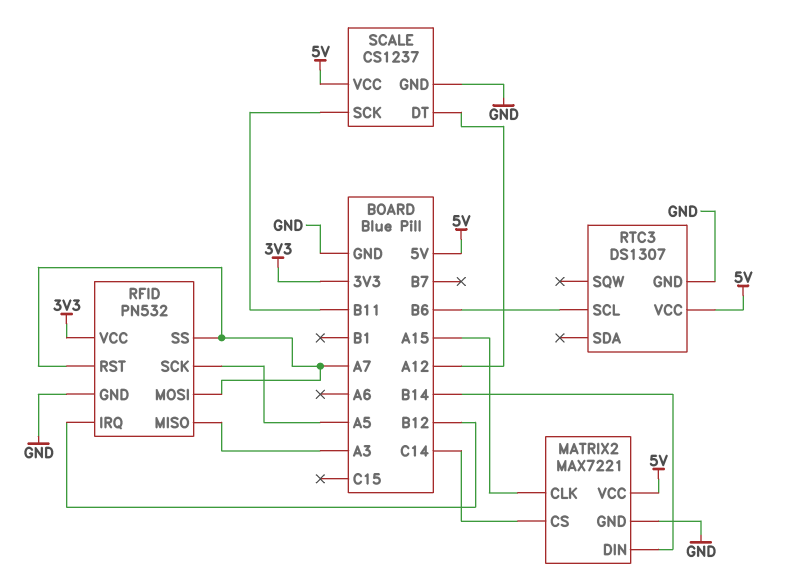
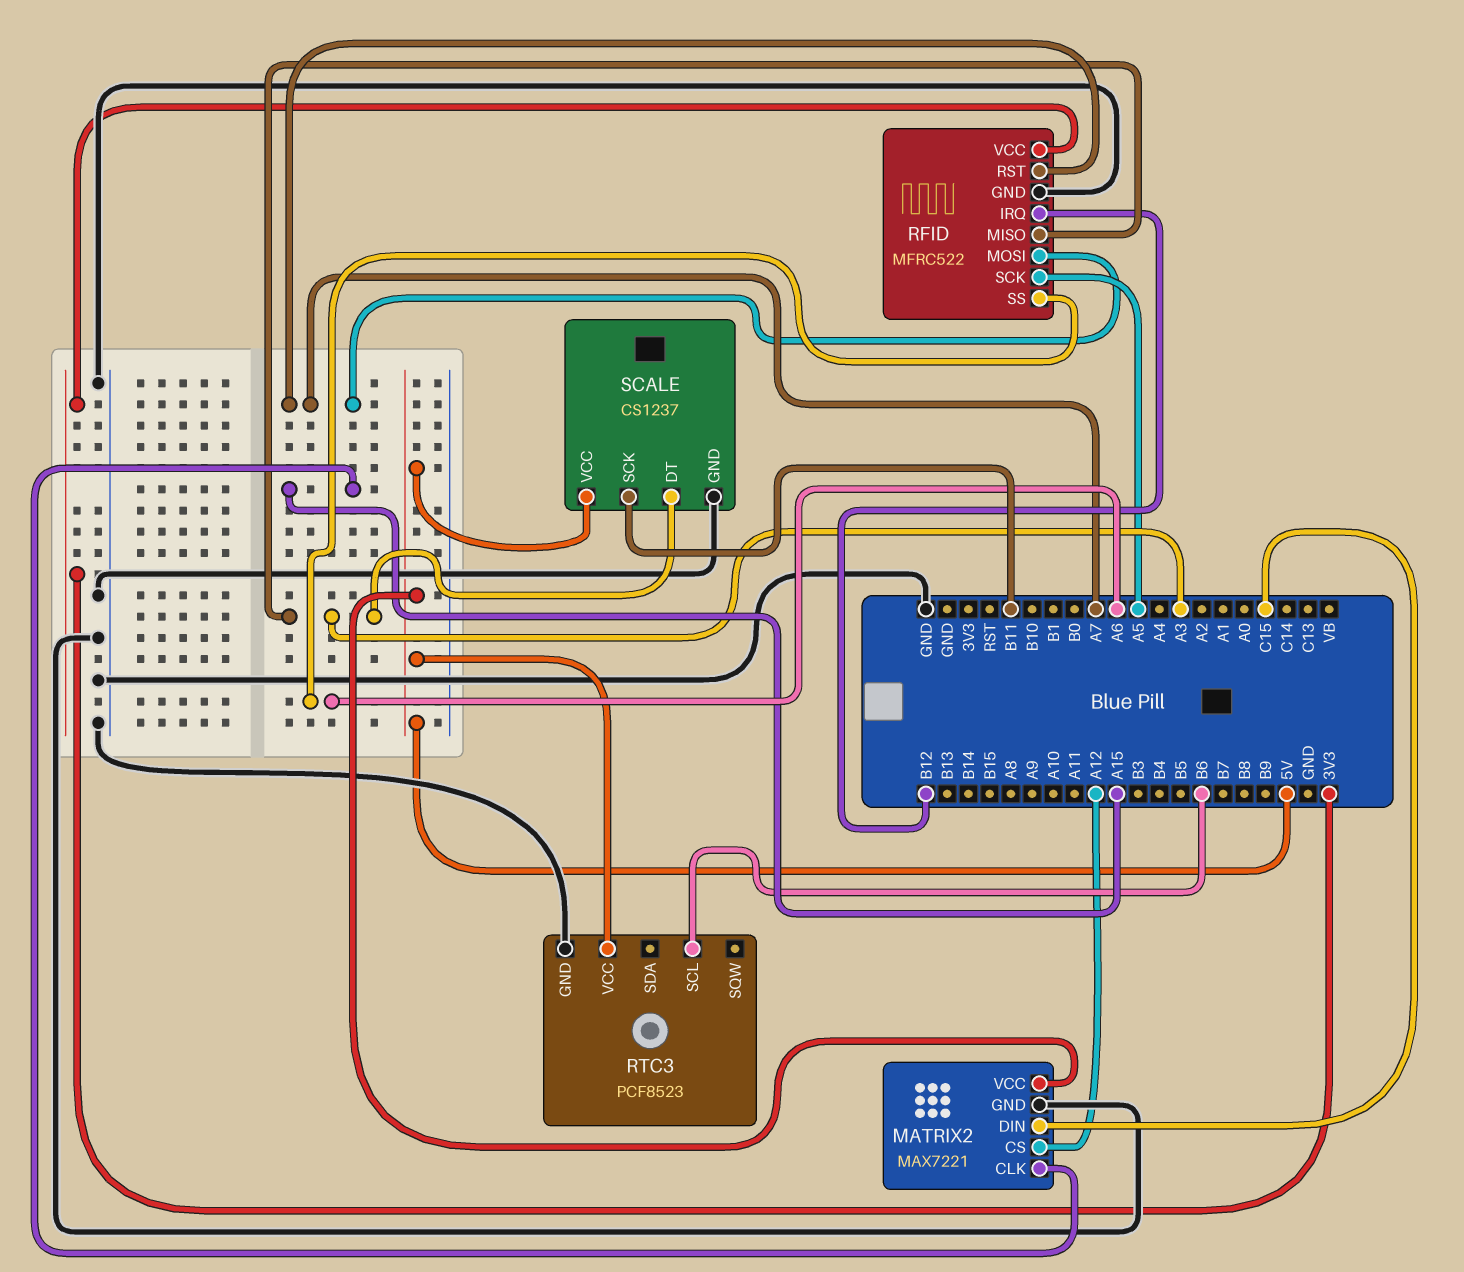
MATRIX2 pin CS: C14 -> A12
MATRIX2 pin DIN: B14 -> C15
RFID: PN532 -> MFRC522
RFID pin SS: A7 -> A6
RTC3: DS1307 -> PCF8523
SCALE pin DT: A12 -> A3

